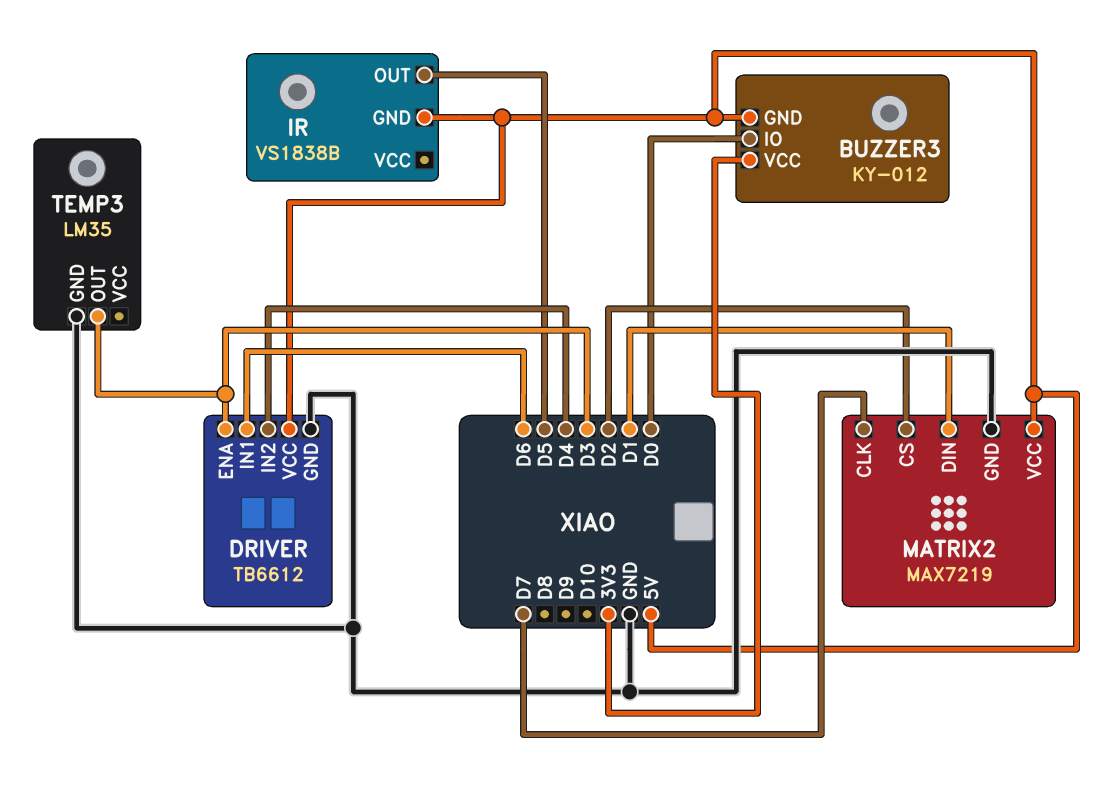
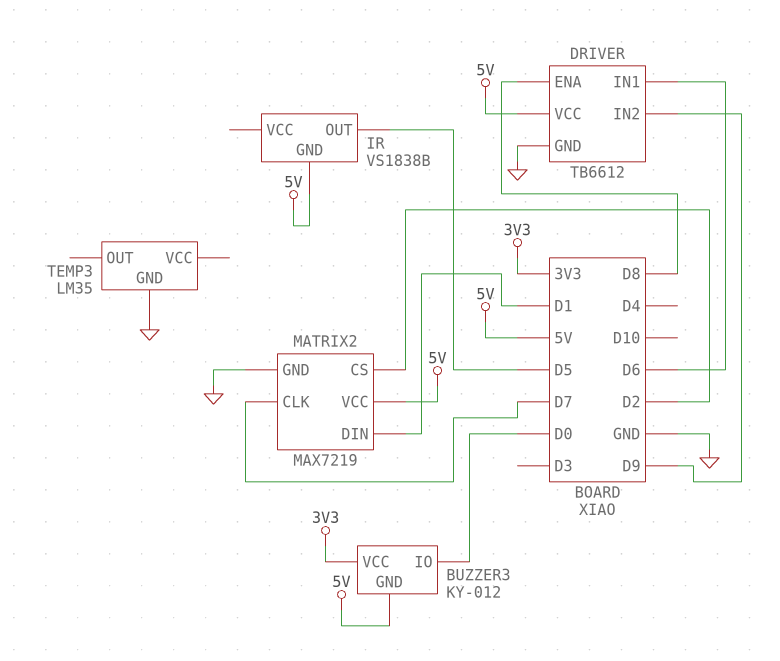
DRIVER pin ENA: D3 -> D8
DRIVER pin IN2: D4 -> D9
TEMP3 pin OUT: D3 -> none

